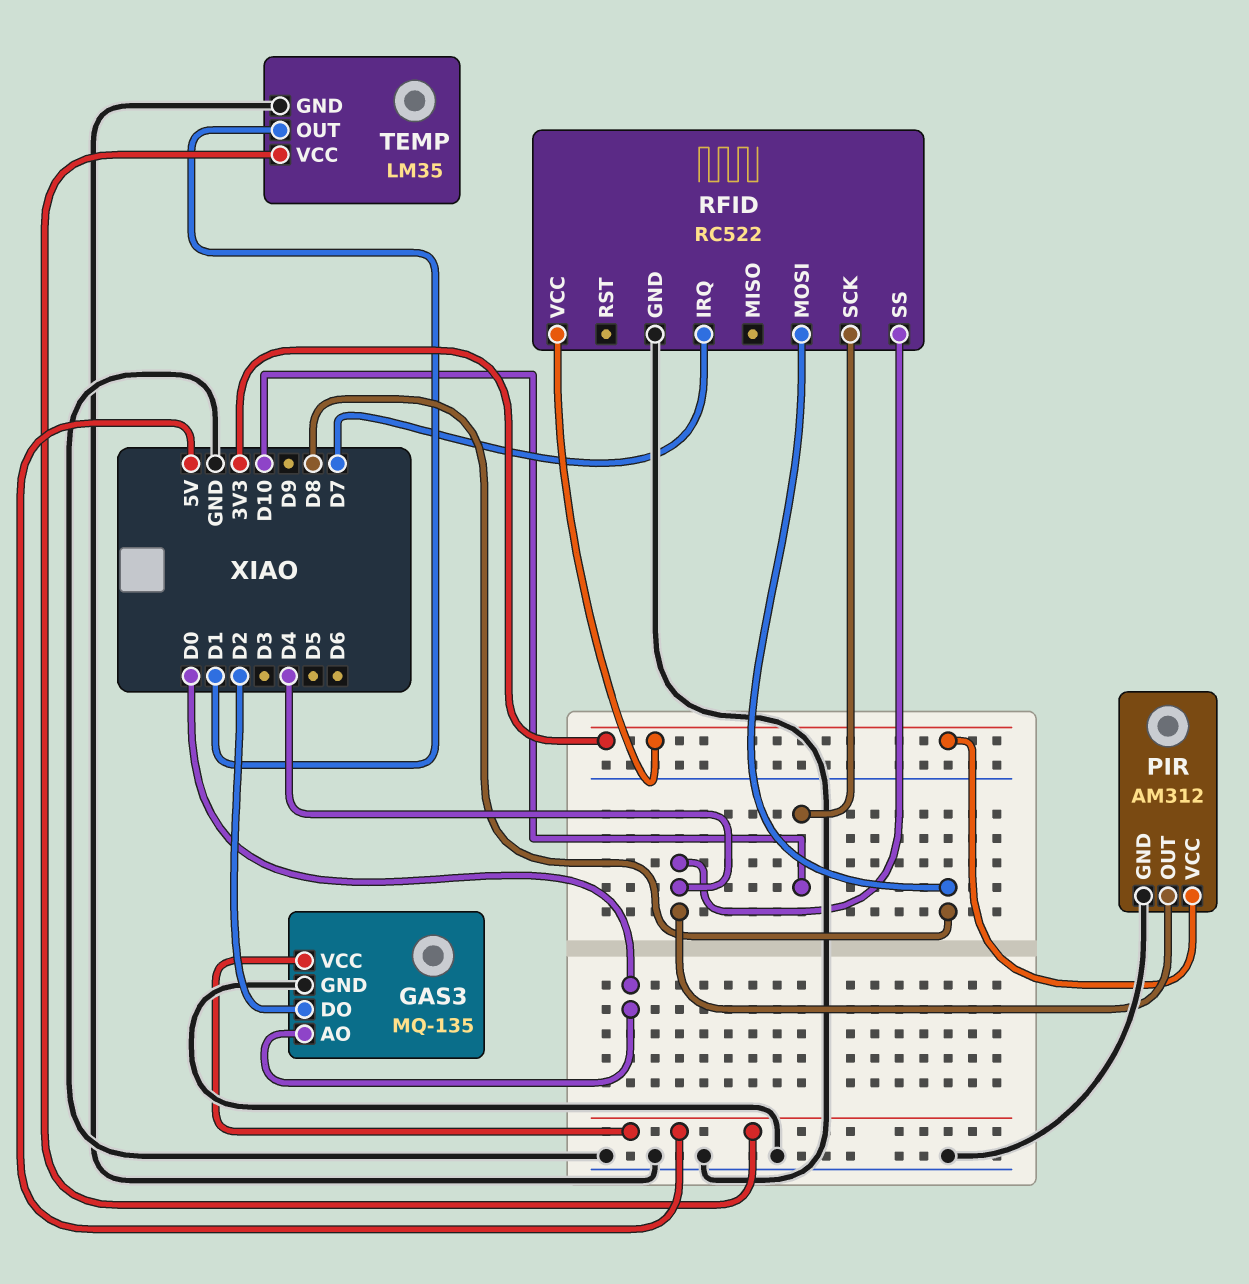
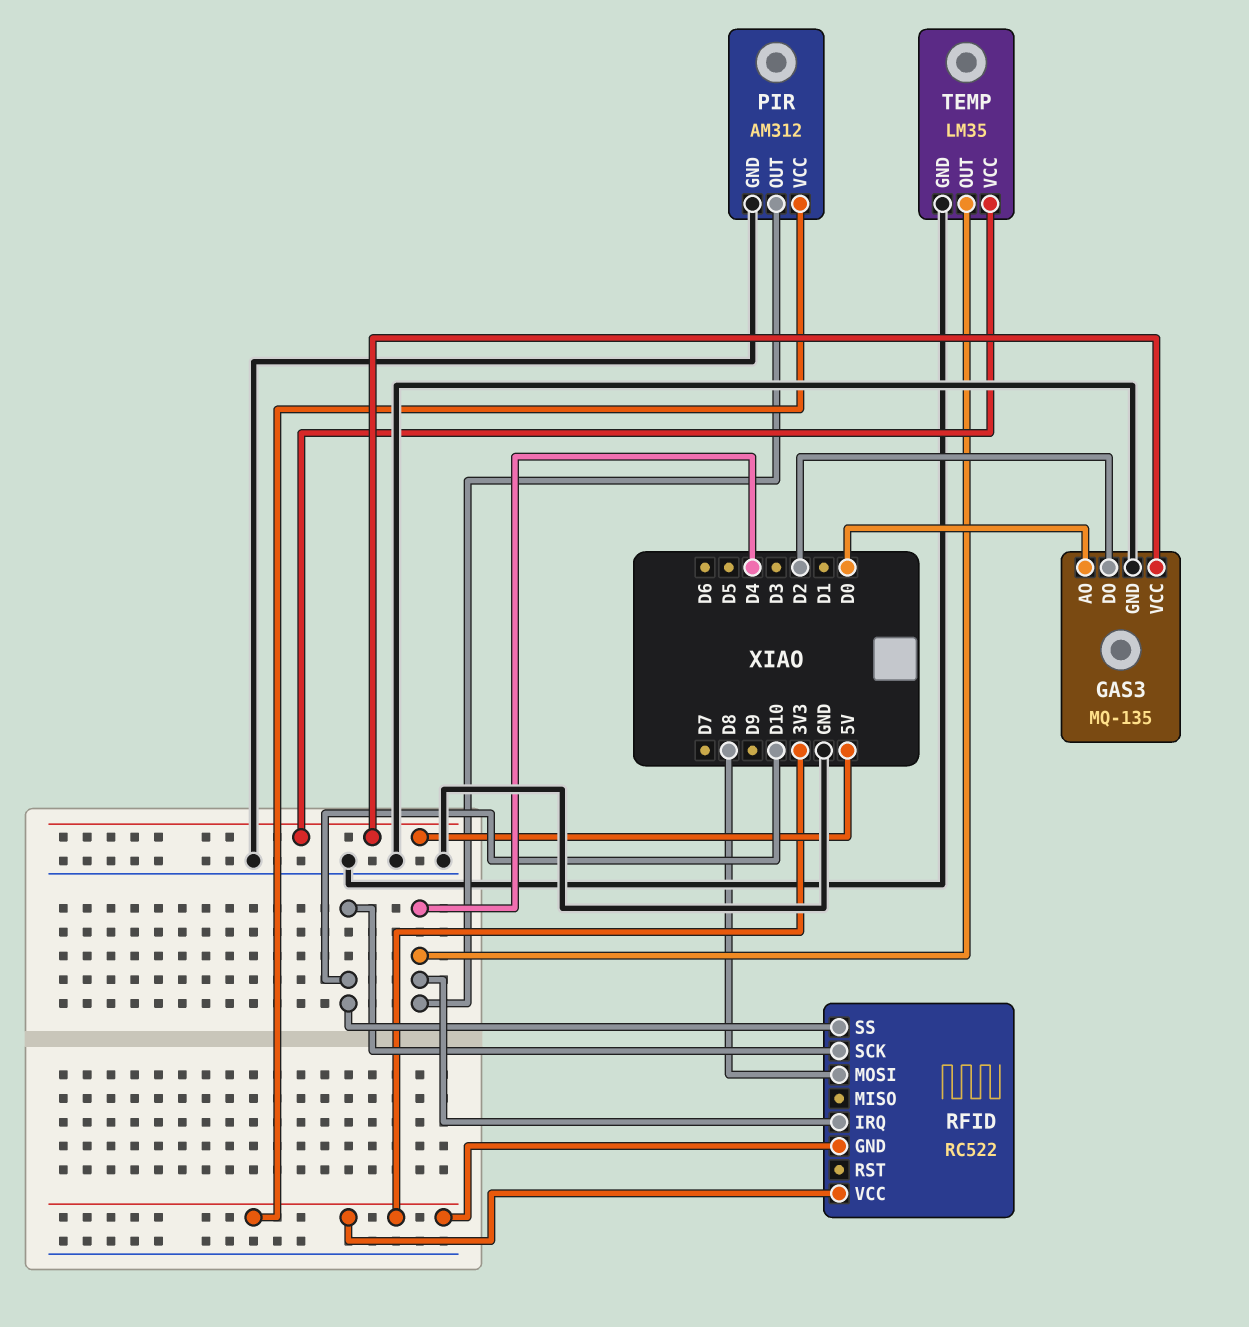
RFID pin GND: GND -> 3V3
RFID pin IRQ: D7 -> D4
RFID pin SS: D4 -> D10
TEMP pin OUT: D1 -> D4

